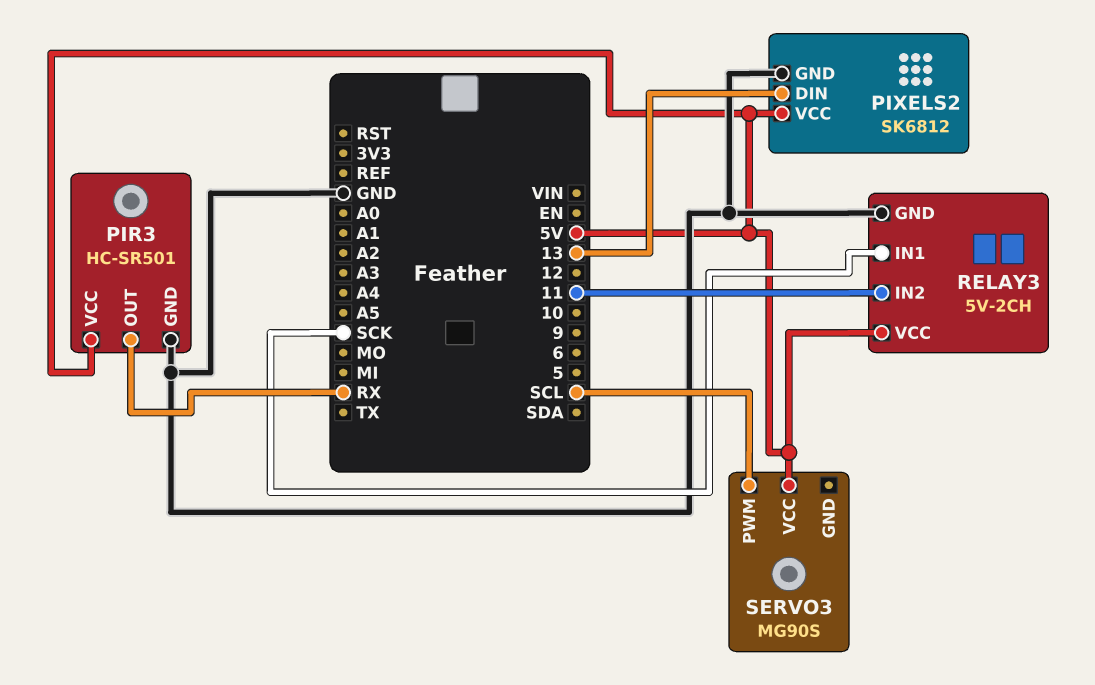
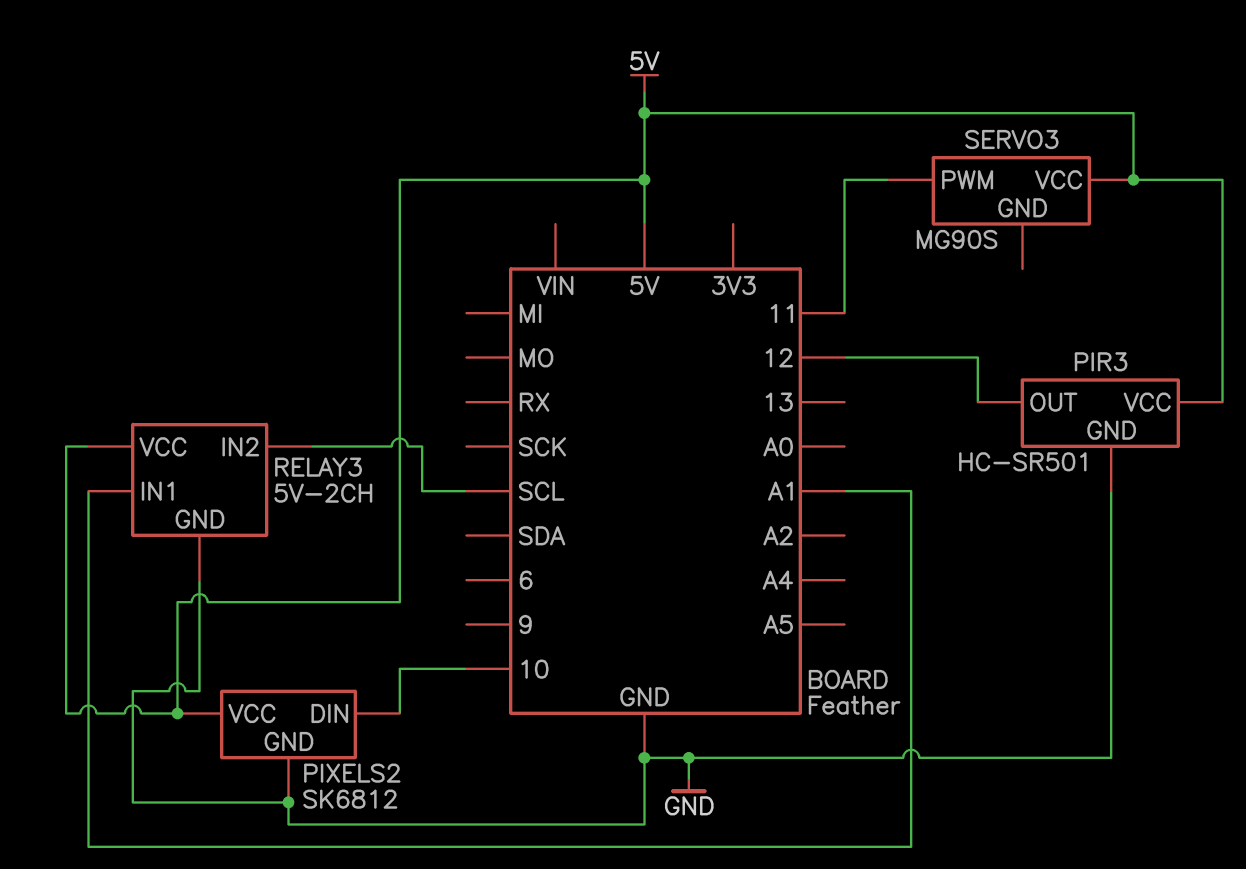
PIR3 pin OUT: RX -> 12
PIXELS2 pin DIN: 13 -> 10
RELAY3 pin IN1: SCK -> A1
RELAY3 pin IN2: 11 -> SCL
SERVO3 pin PWM: SCL -> 11

